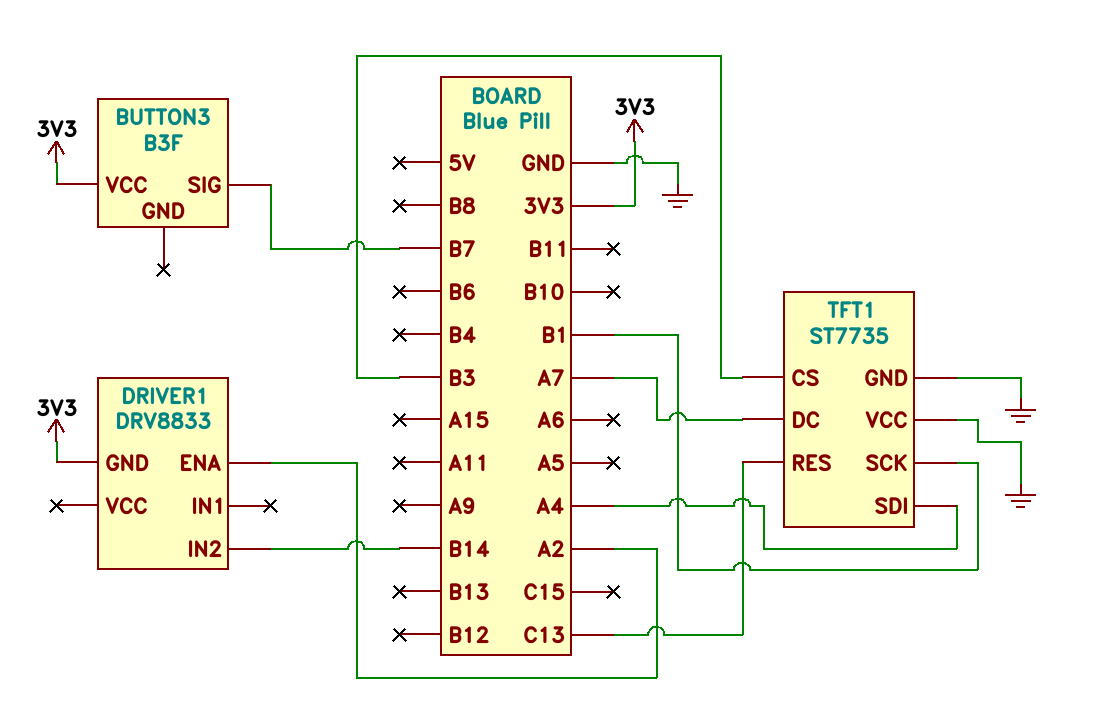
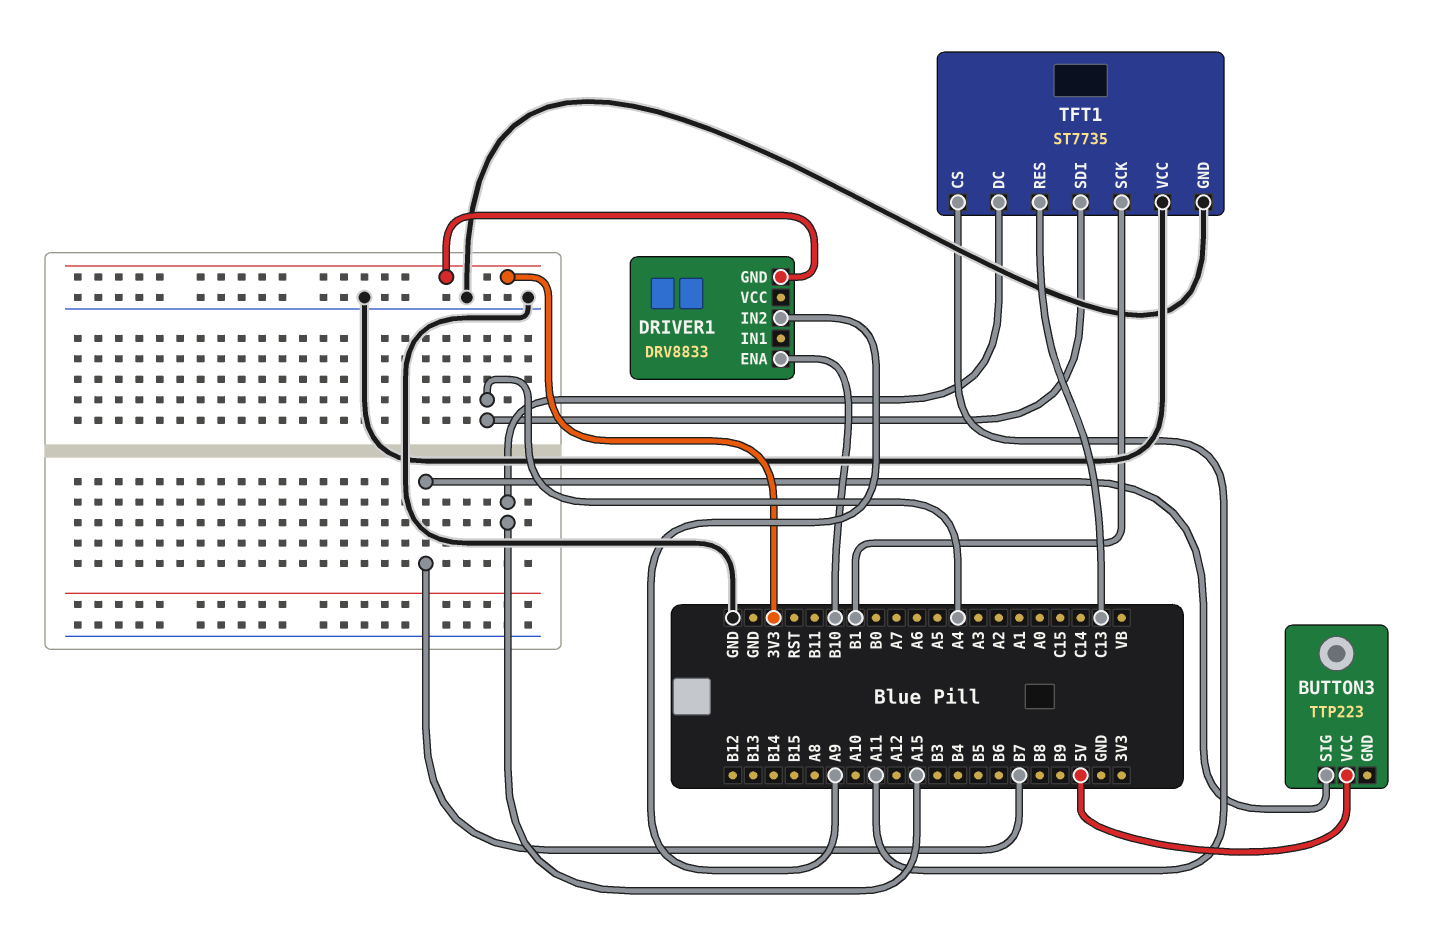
BUTTON3: B3F -> TTP223
BUTTON3 pin VCC: 3V3 -> 5V
DRIVER1 pin ENA: A2 -> B10
DRIVER1 pin IN2: B14 -> A9
TFT1 pin CS: B3 -> A11
TFT1 pin DC: A7 -> A15

